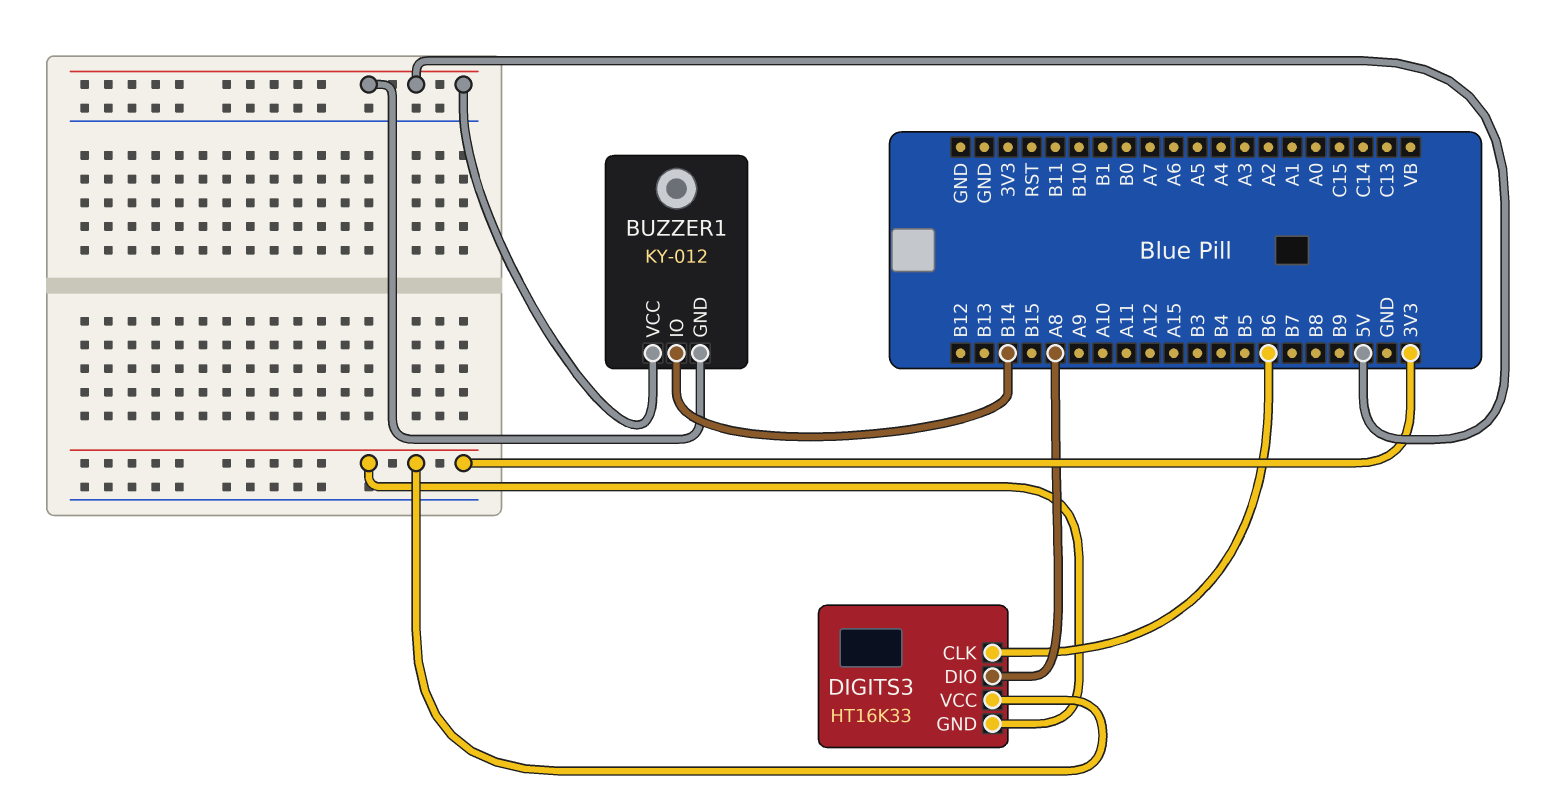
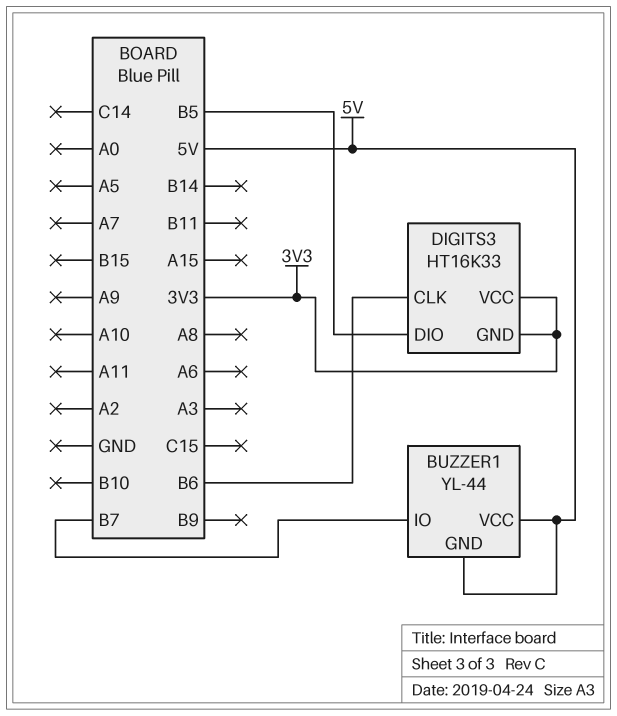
BUZZER1: KY-012 -> YL-44
BUZZER1 pin IO: B14 -> B7
DIGITS3 pin DIO: A8 -> B5

